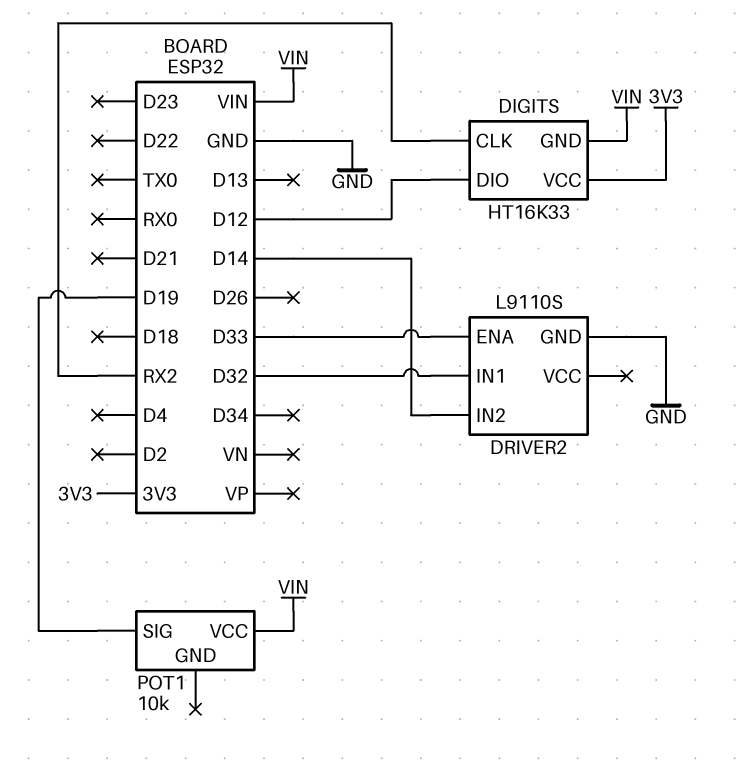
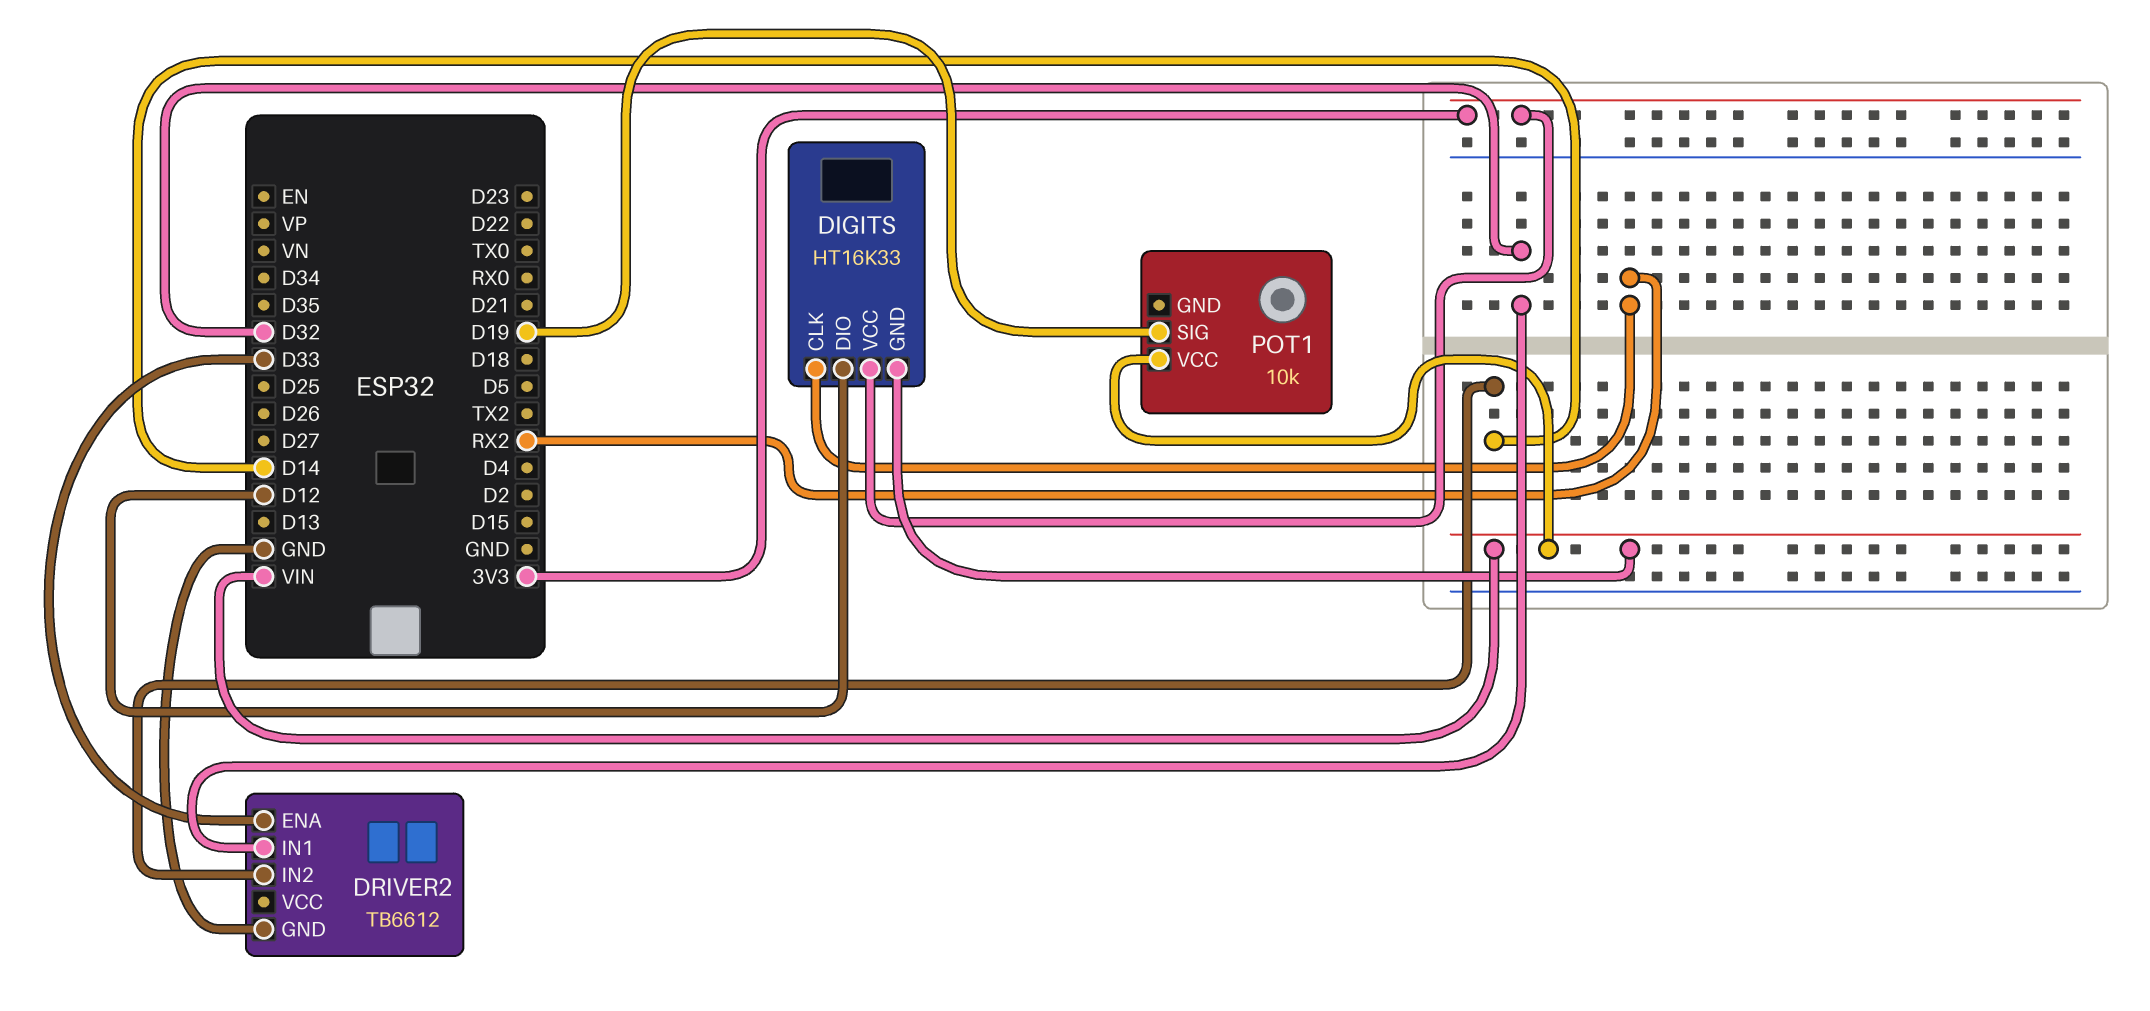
DRIVER2: L9110S -> TB6612

